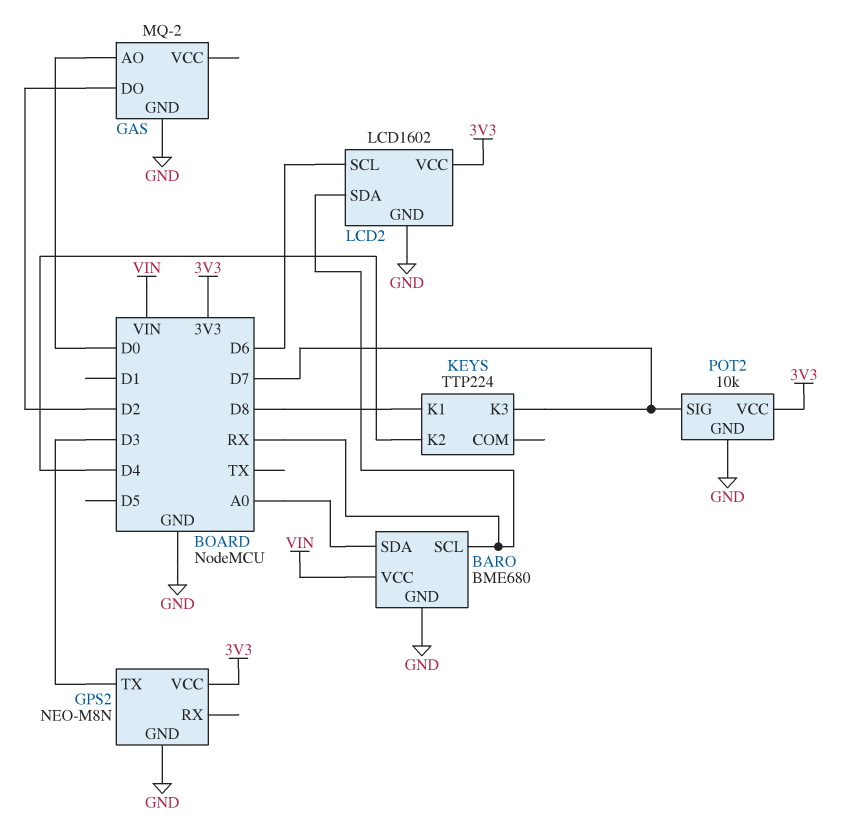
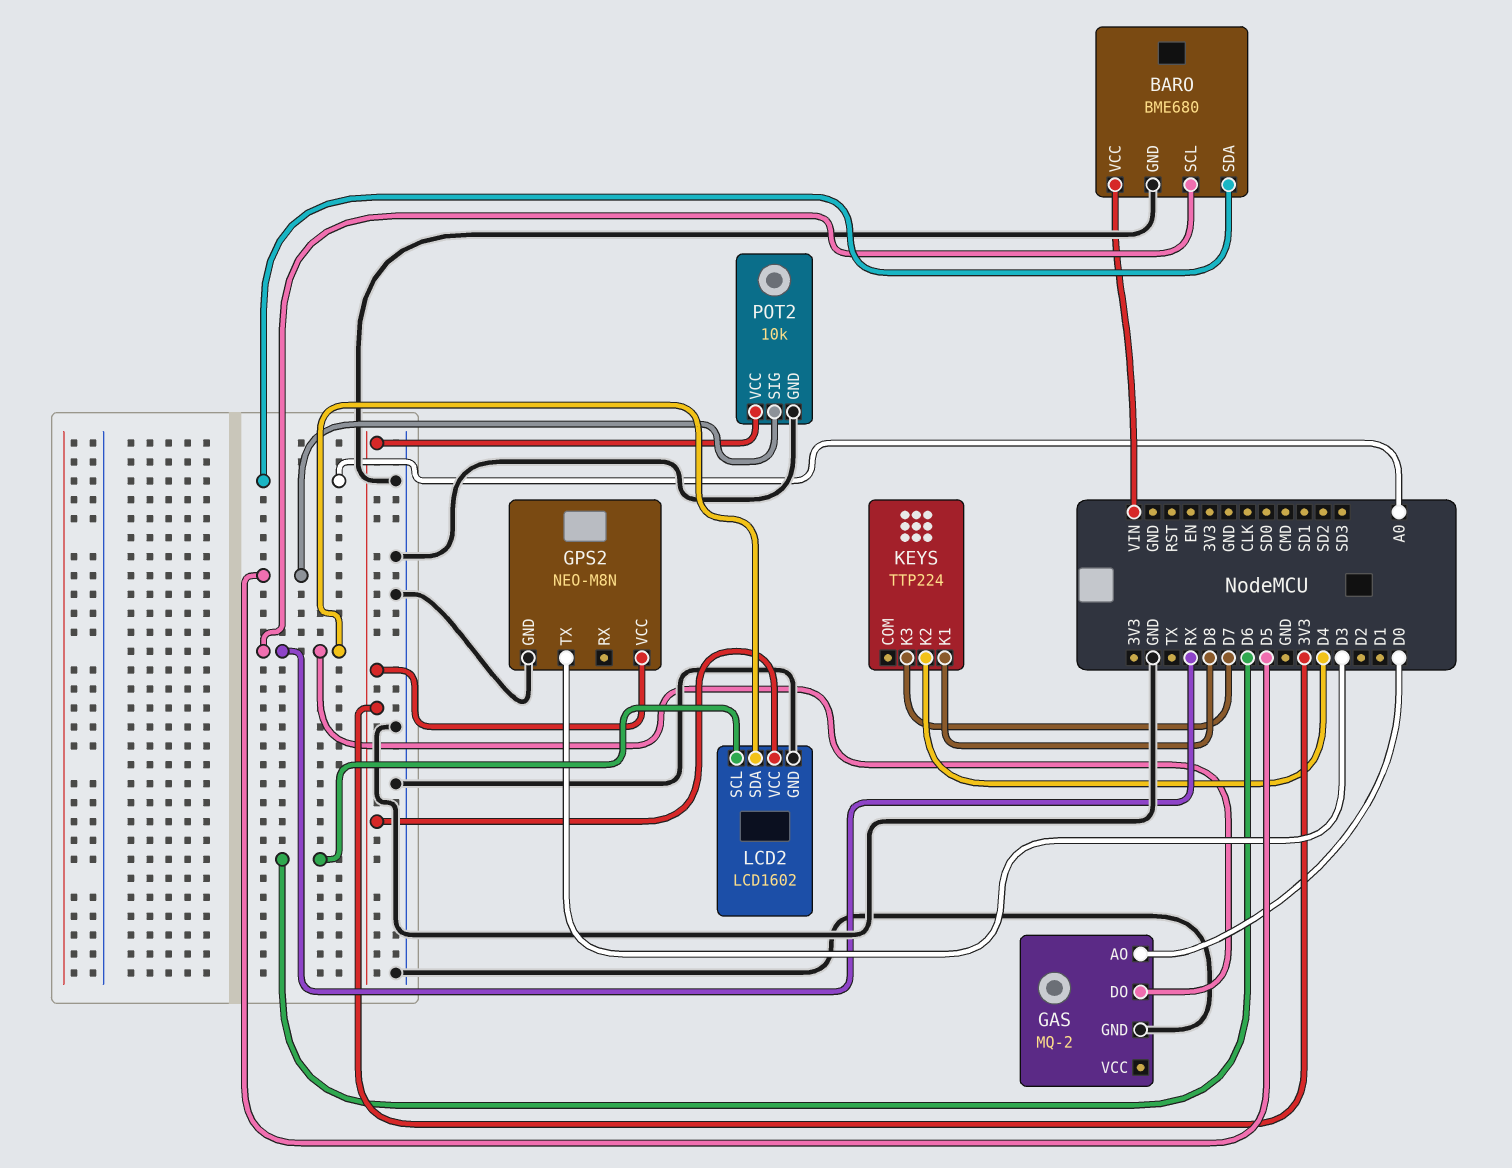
GAS pin DO: D2 -> RX
POT2 pin SIG: D7 -> D5

